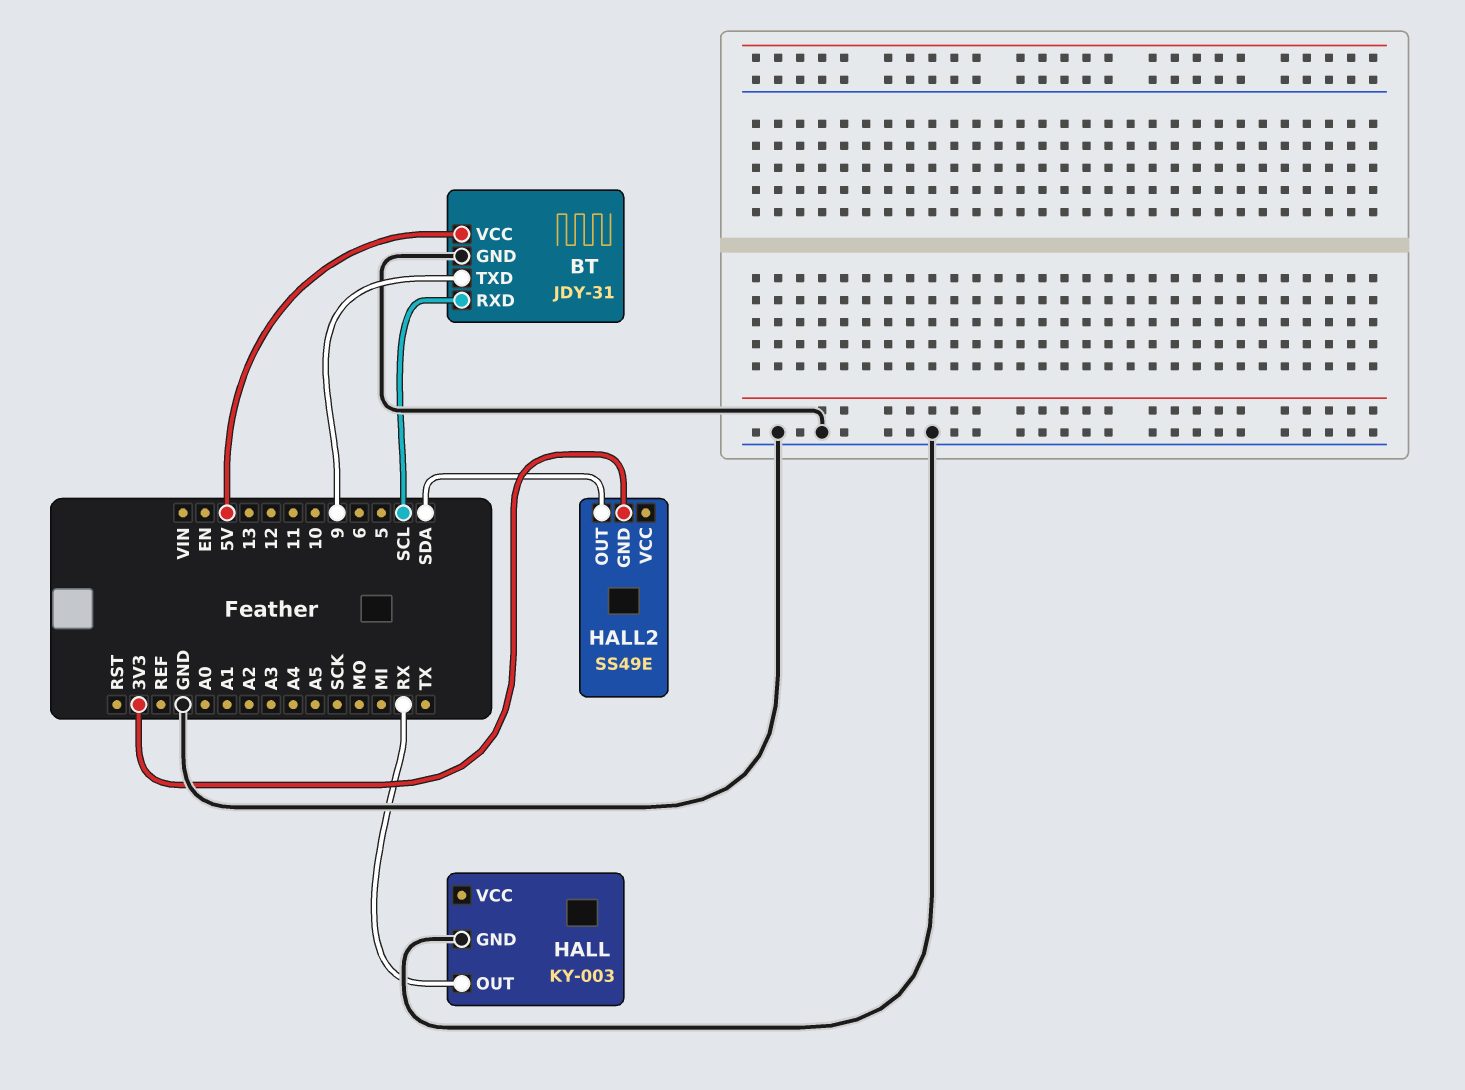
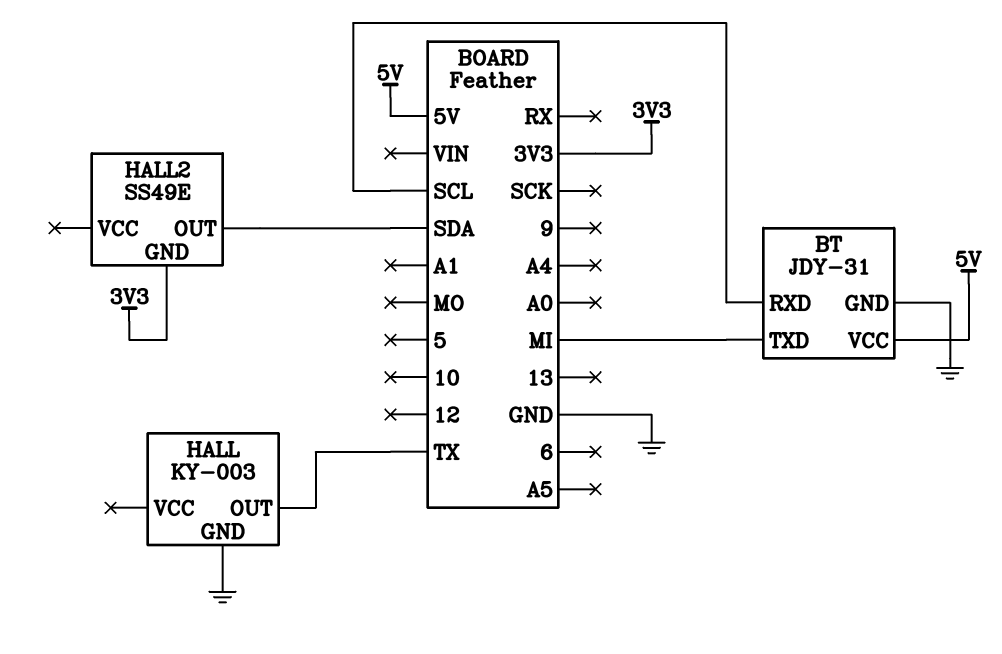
BT pin TXD: 9 -> MI
HALL pin OUT: RX -> TX

